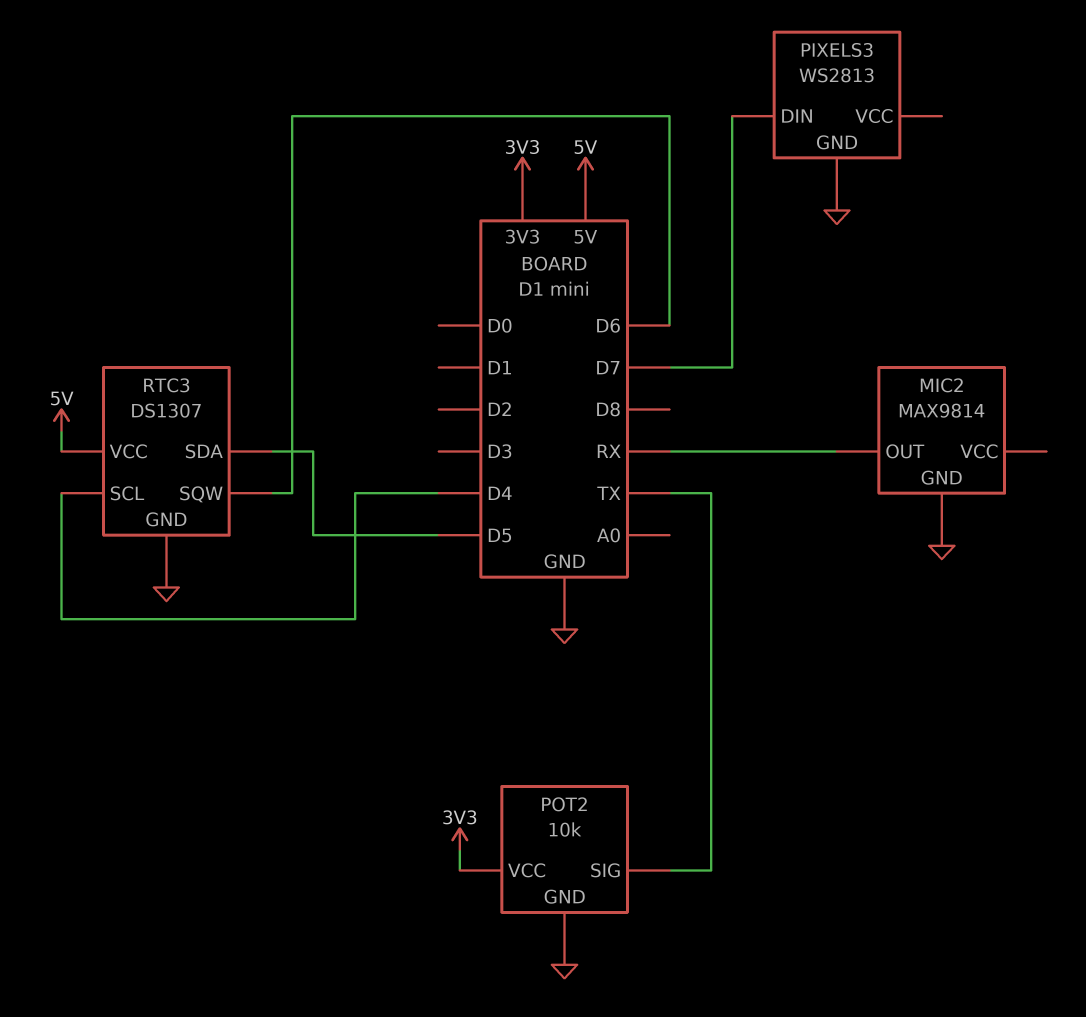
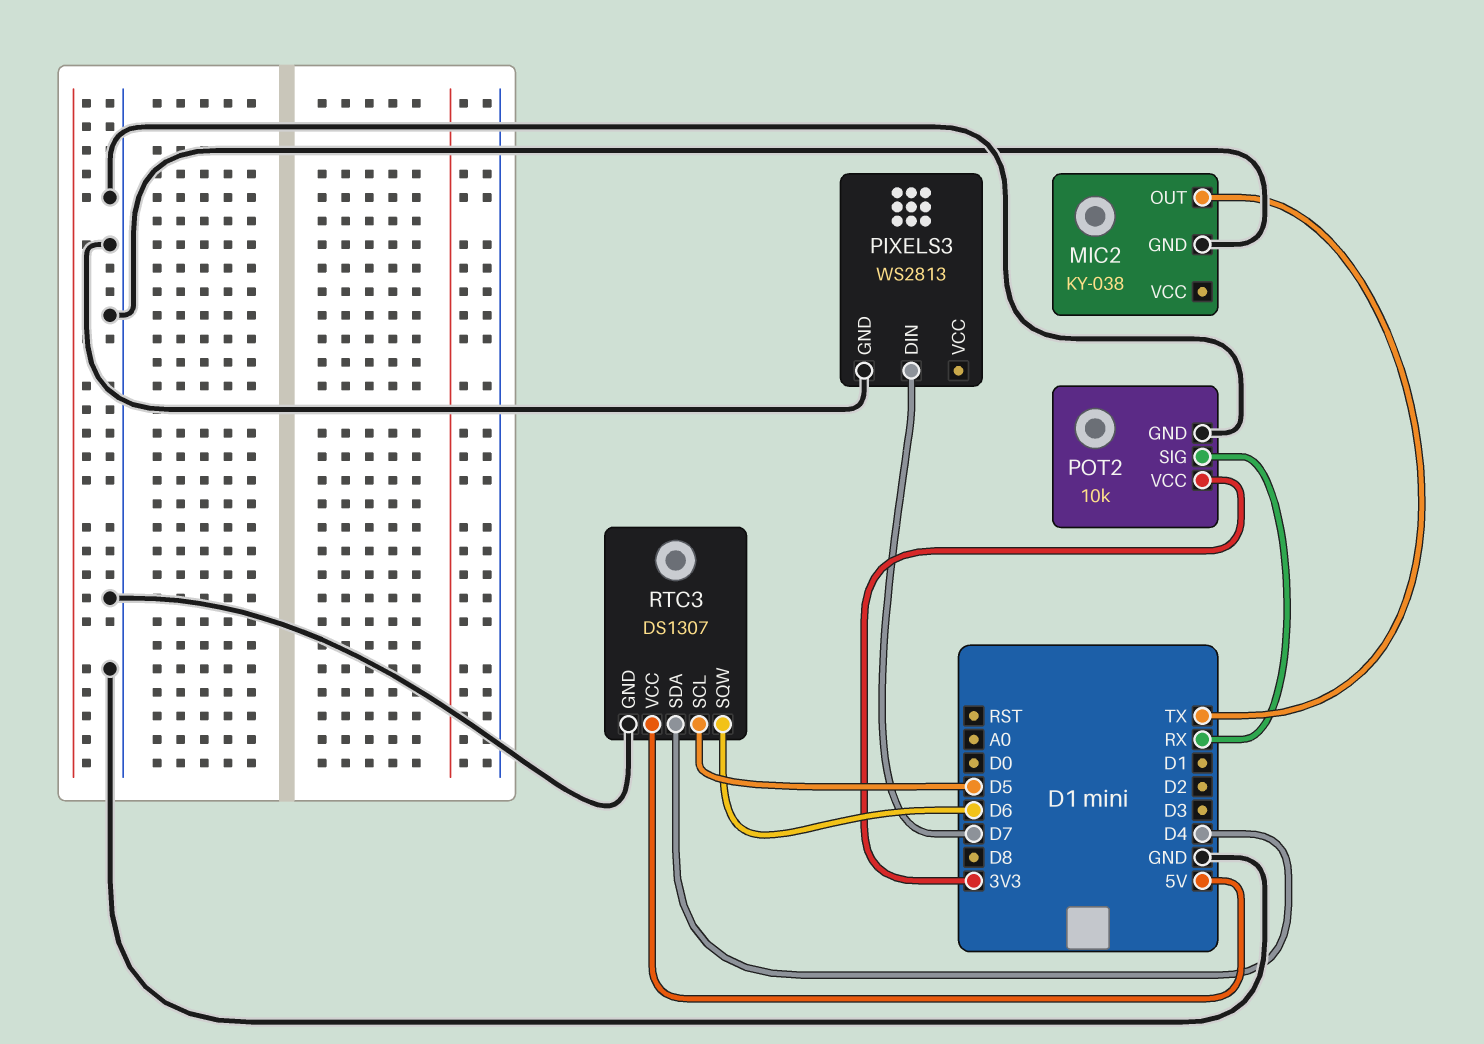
MIC2: MAX9814 -> KY-038
MIC2 pin OUT: RX -> TX
POT2 pin SIG: TX -> RX
RTC3 pin SCL: D4 -> D5
RTC3 pin SDA: D5 -> D4

